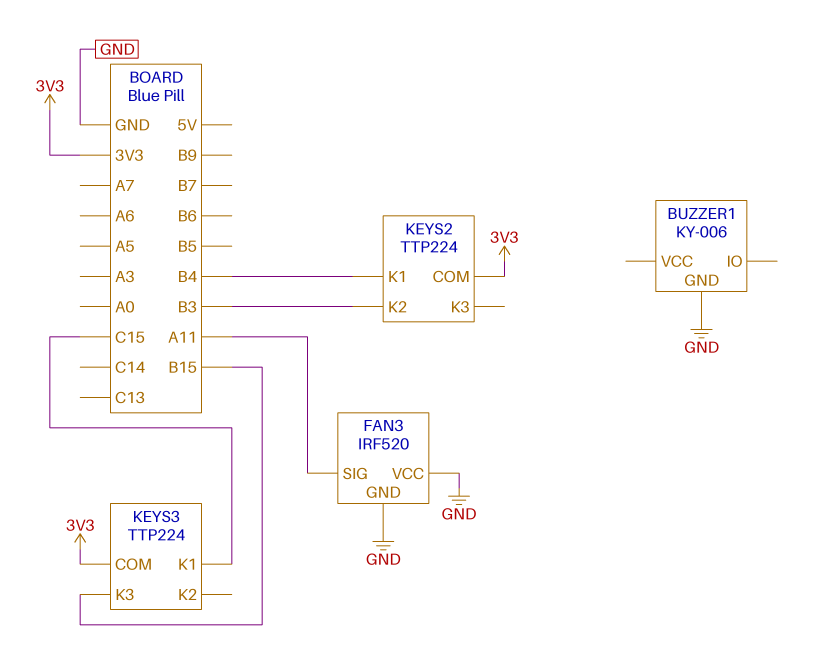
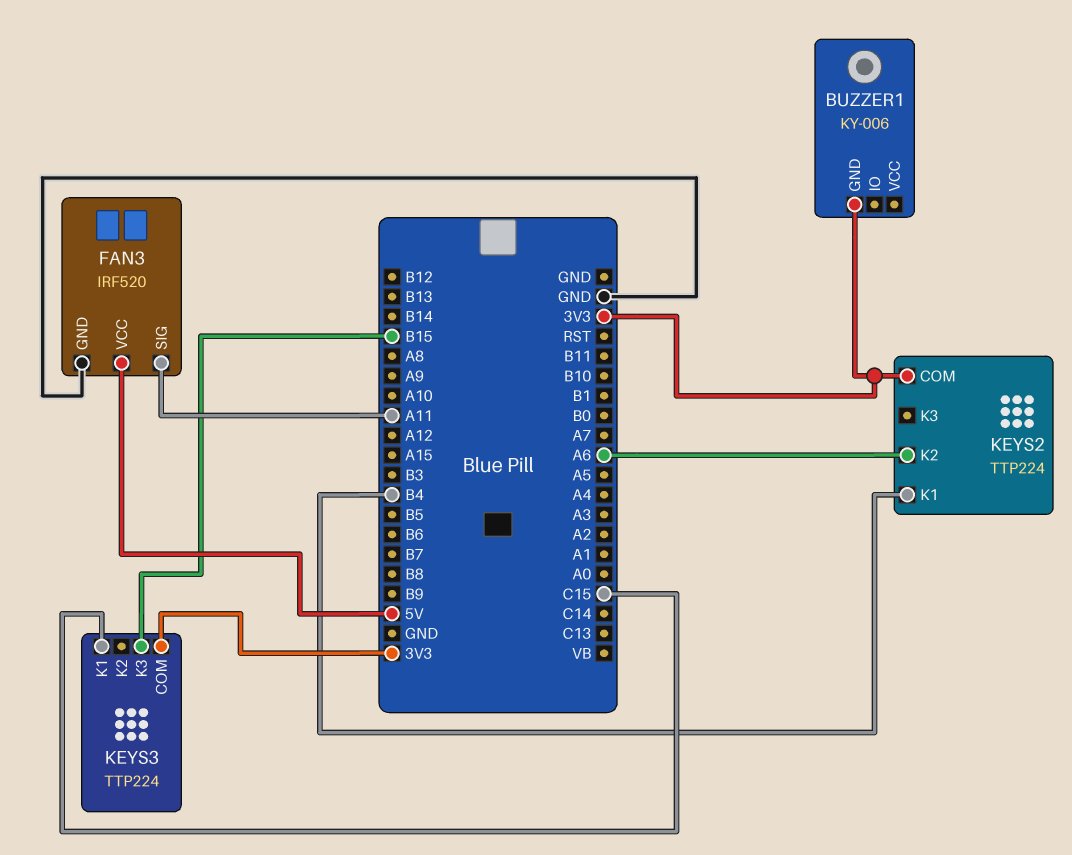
BUZZER1 pin GND: GND -> 3V3
FAN3 pin VCC: GND -> 5V
KEYS2 pin K2: B3 -> A6

